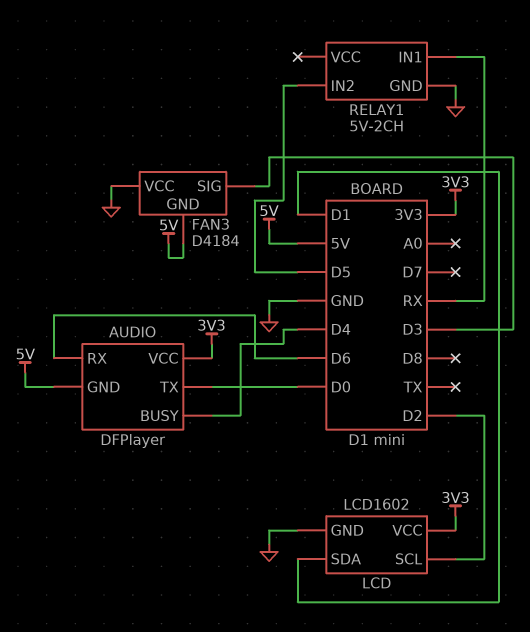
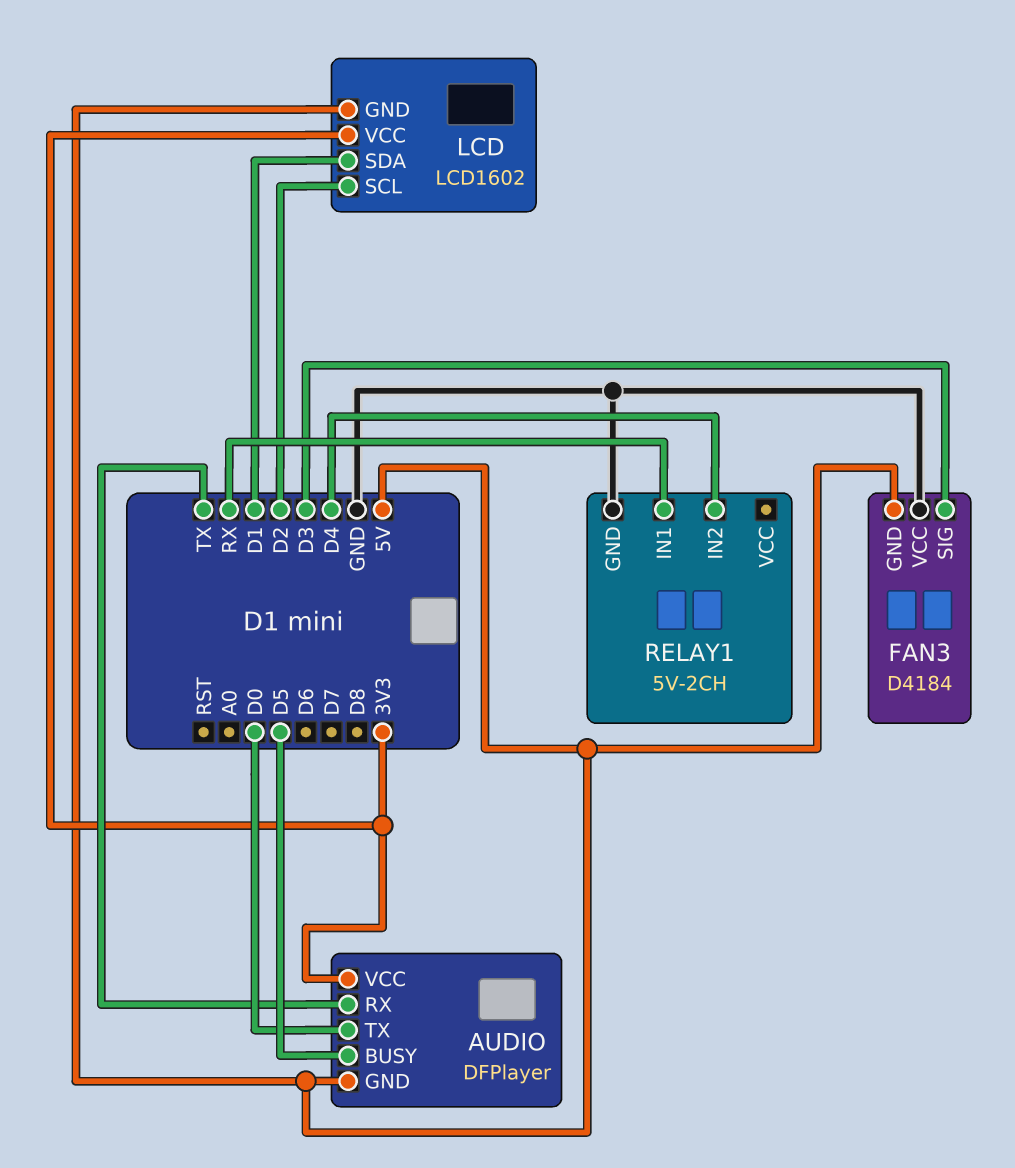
AUDIO pin BUSY: D4 -> D5
AUDIO pin RX: D6 -> TX
LCD pin GND: GND -> 5V
RELAY1 pin IN2: D5 -> D4

